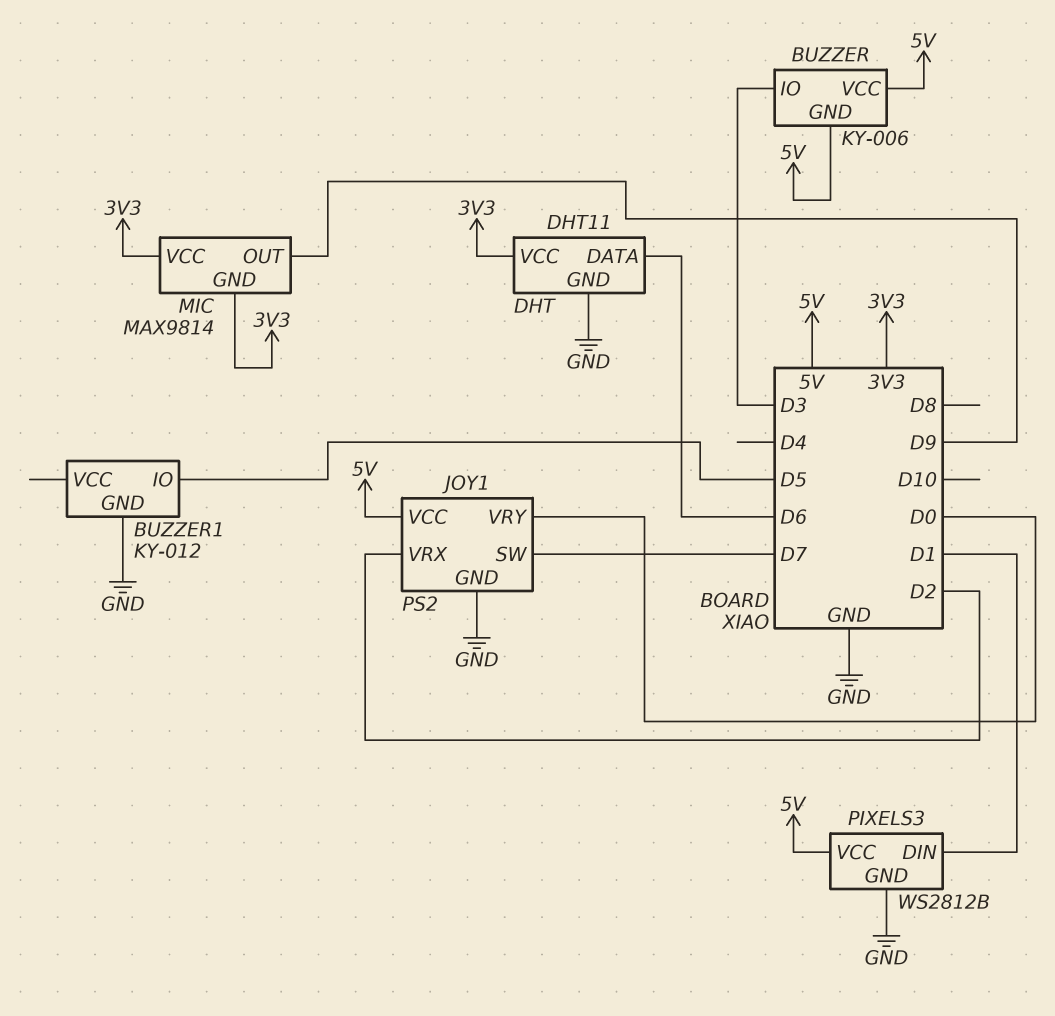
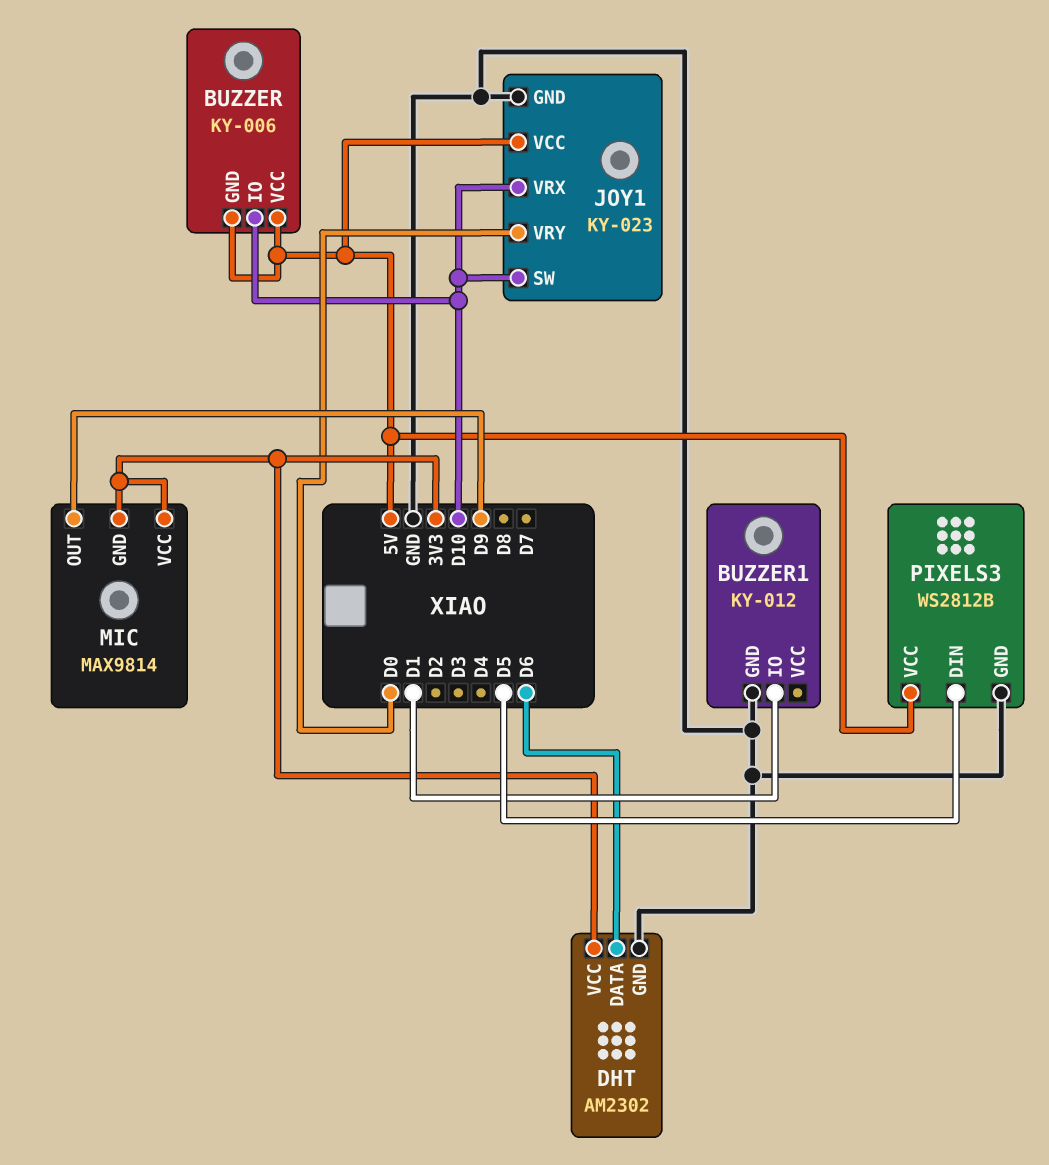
BUZZER pin IO: D3 -> D10
BUZZER1 pin IO: D5 -> D1
DHT: DHT11 -> AM2302
JOY1: PS2 -> KY-023
JOY1 pin SW: D7 -> D10
JOY1 pin VRX: D2 -> D10
PIXELS3 pin DIN: D1 -> D5

